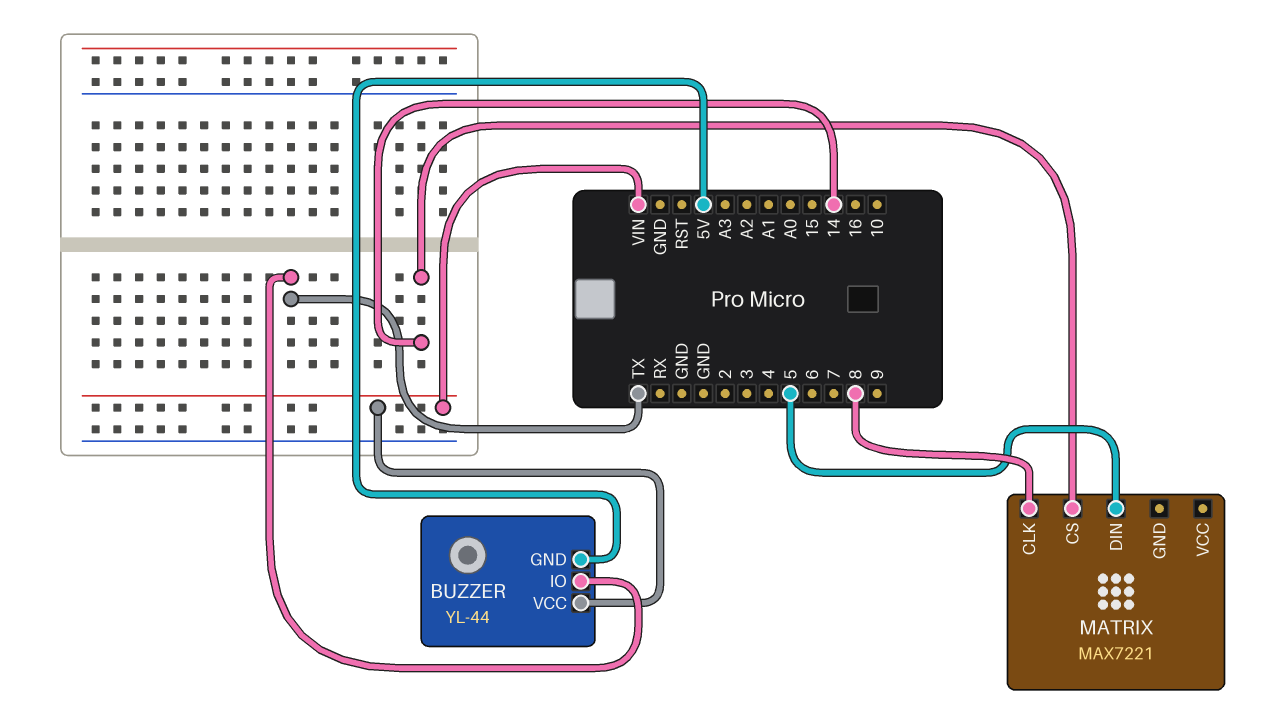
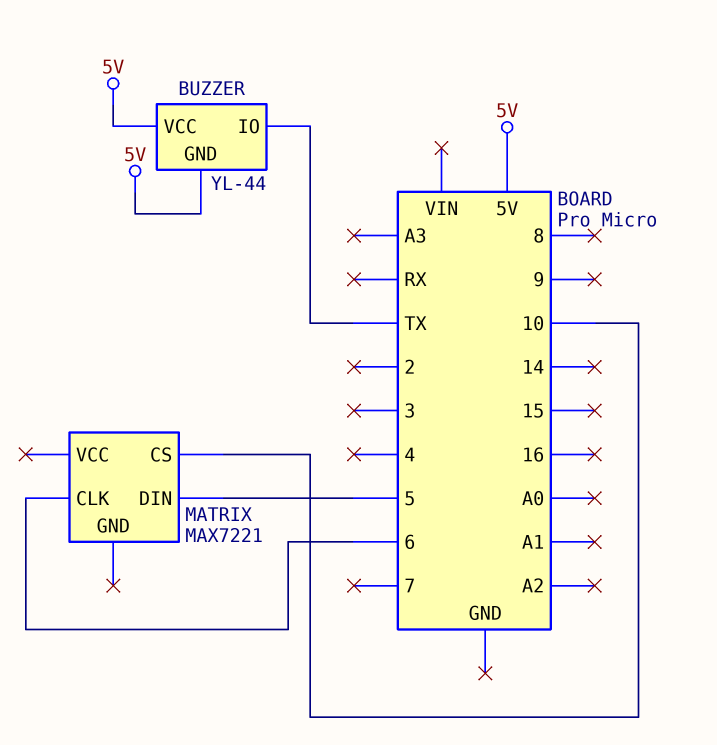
BUZZER pin VCC: VIN -> 5V
MATRIX pin CLK: 8 -> 6
MATRIX pin CS: 14 -> 10

